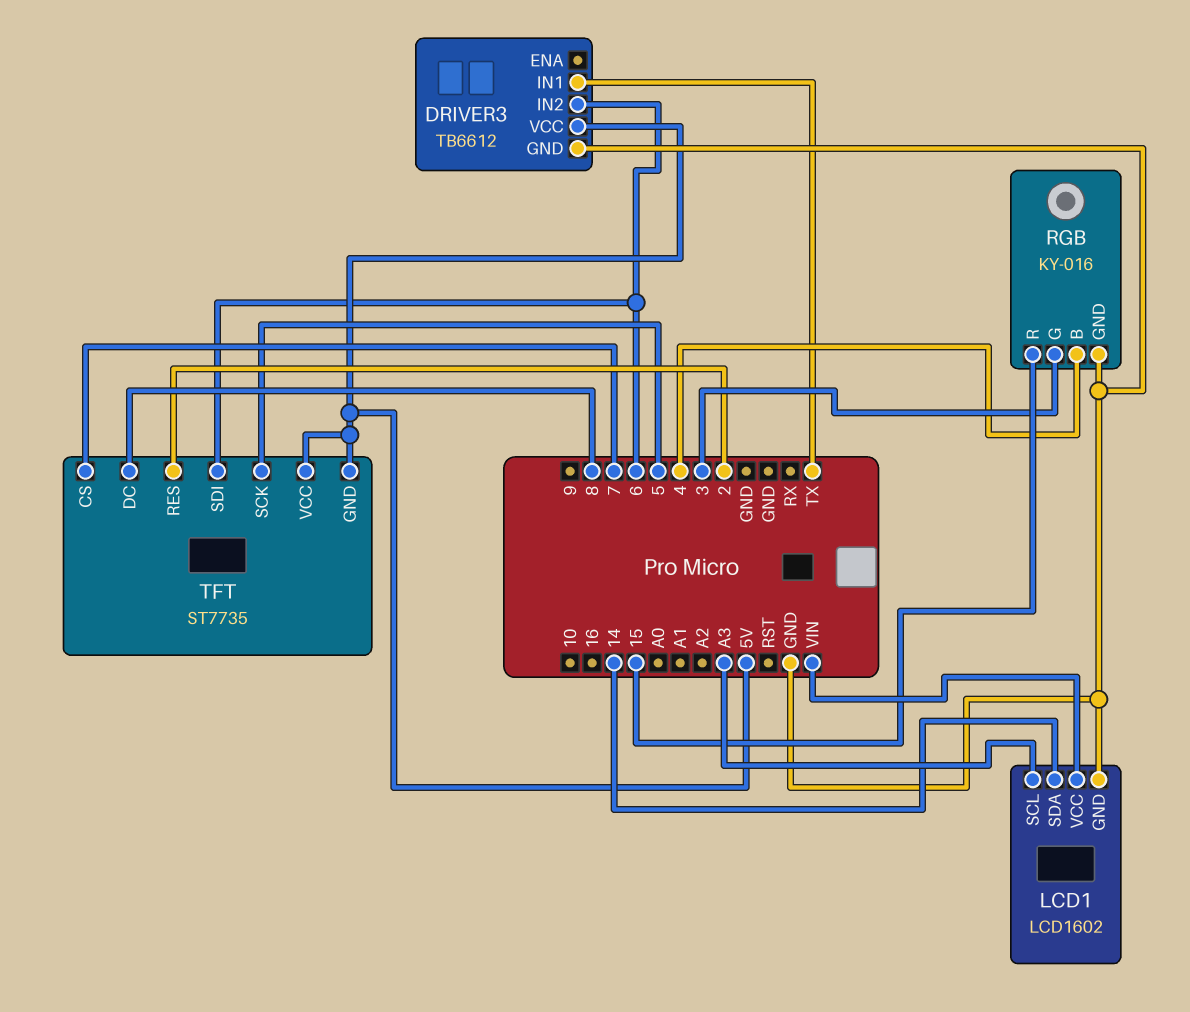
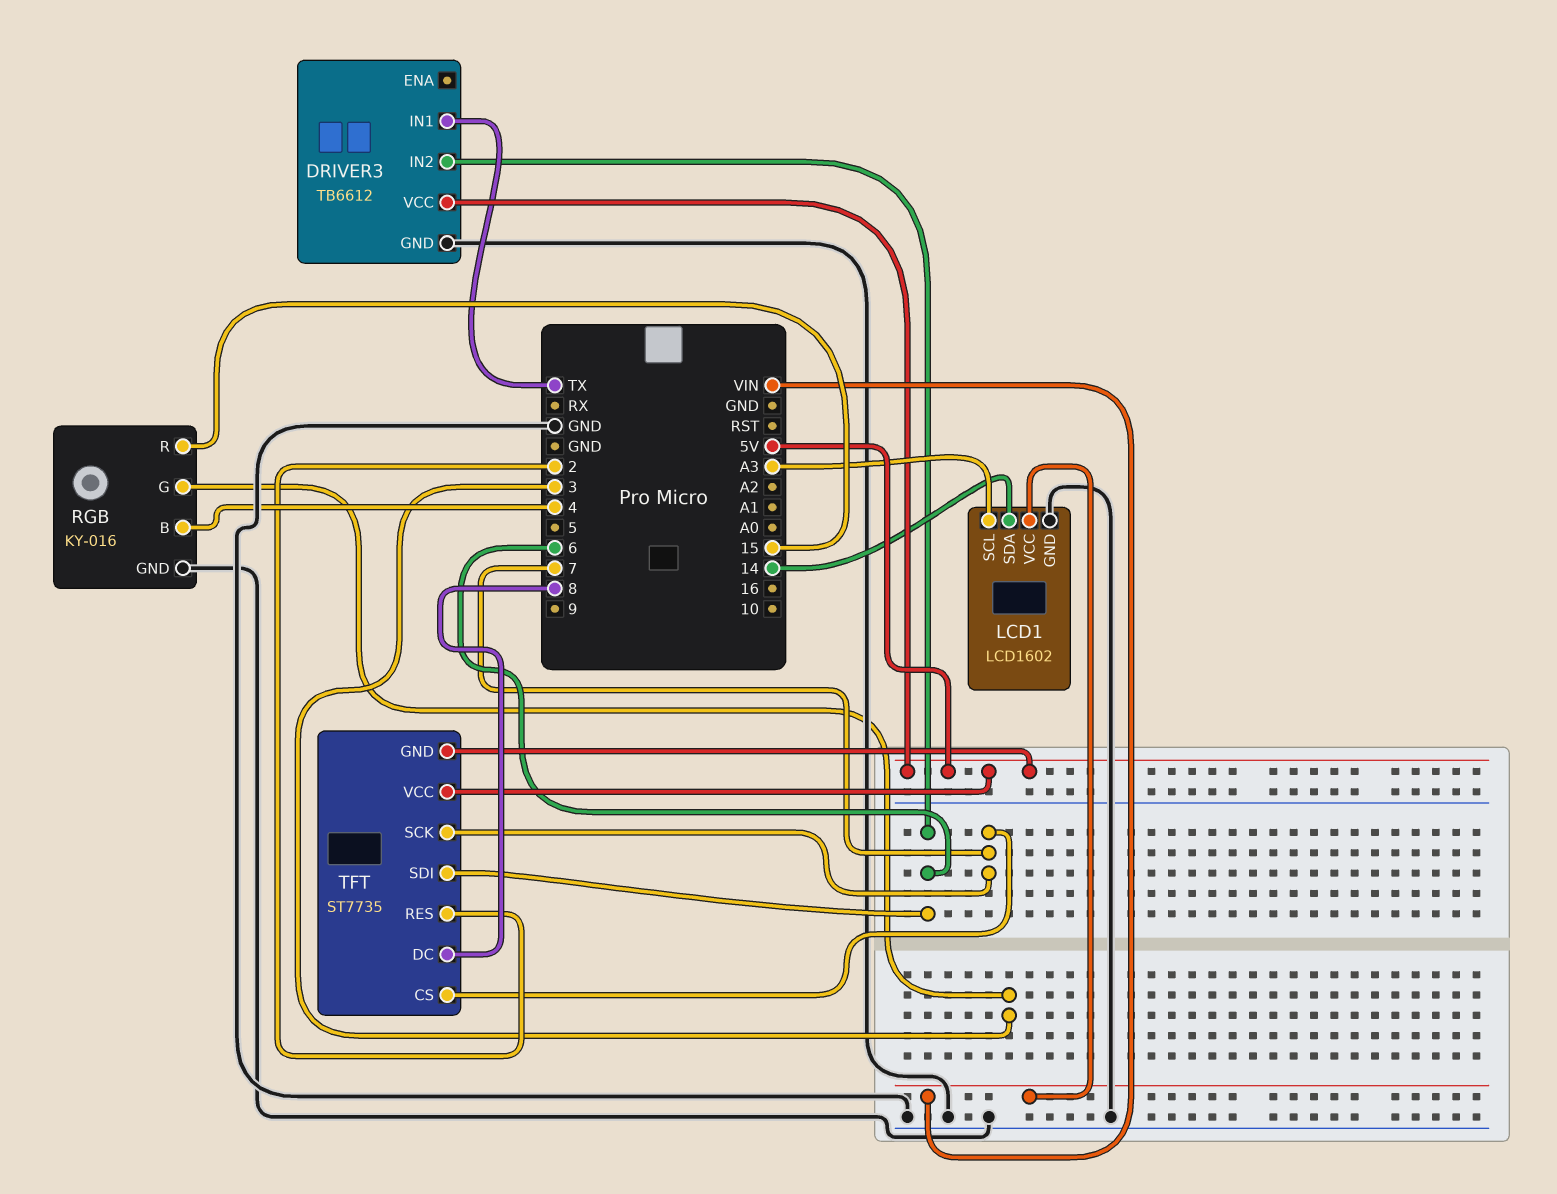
TFT pin SCK: 5 -> 7

